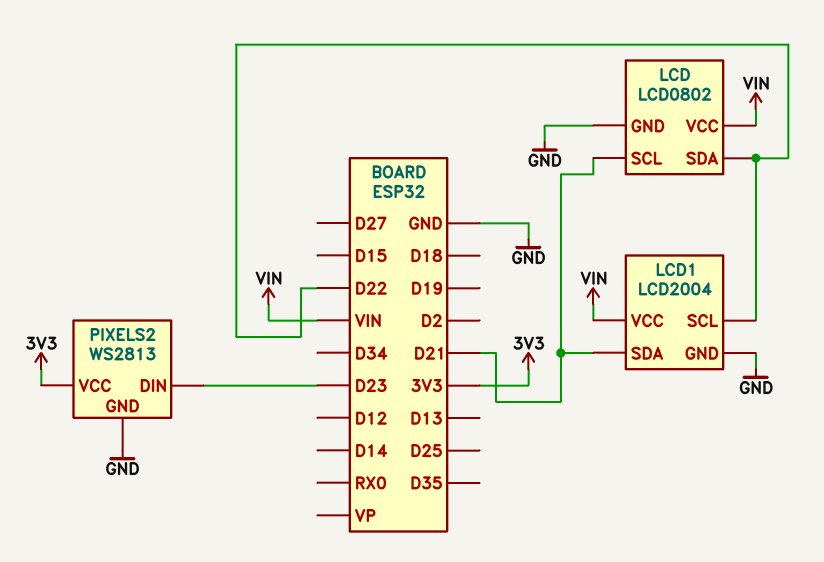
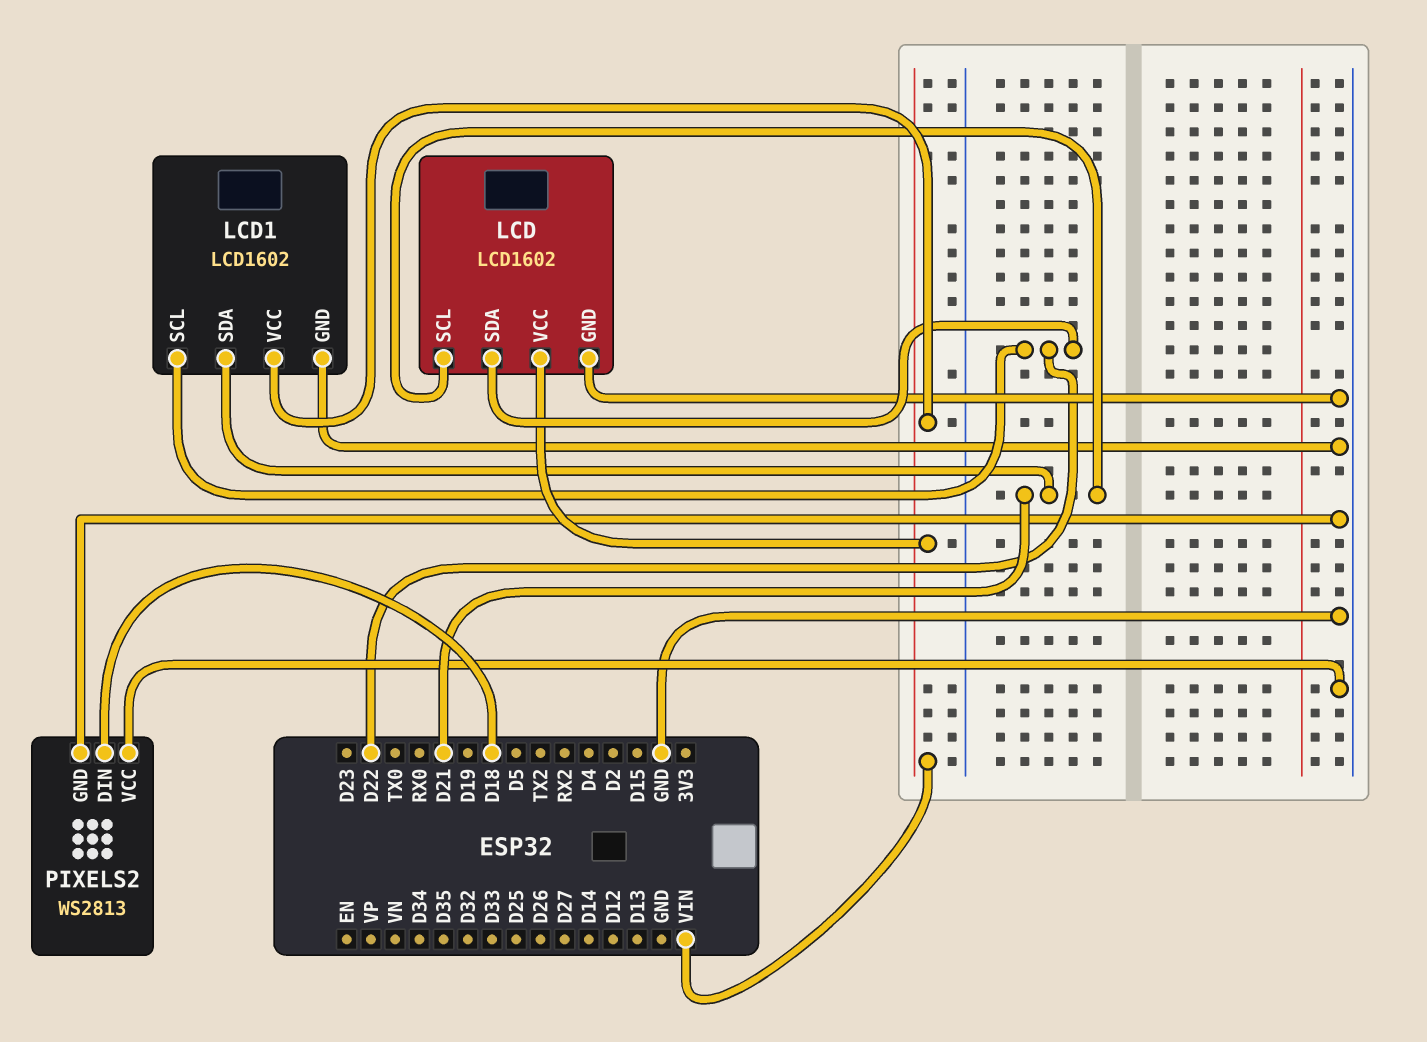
LCD: LCD0802 -> LCD1602
LCD1: LCD2004 -> LCD1602
PIXELS2 pin DIN: D23 -> D18
PIXELS2 pin VCC: 3V3 -> GND

